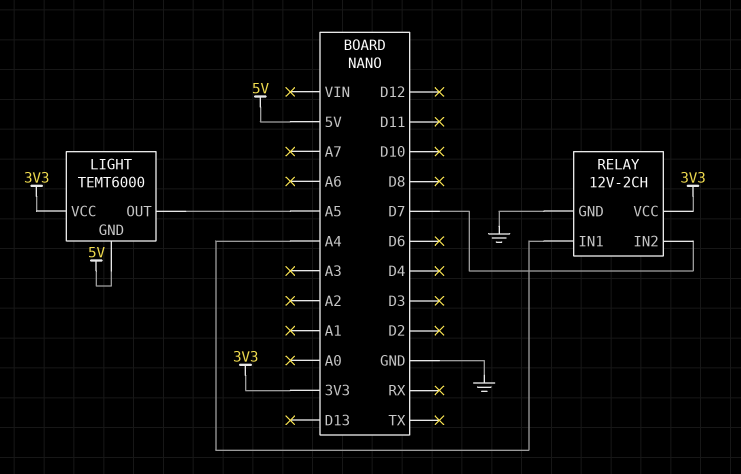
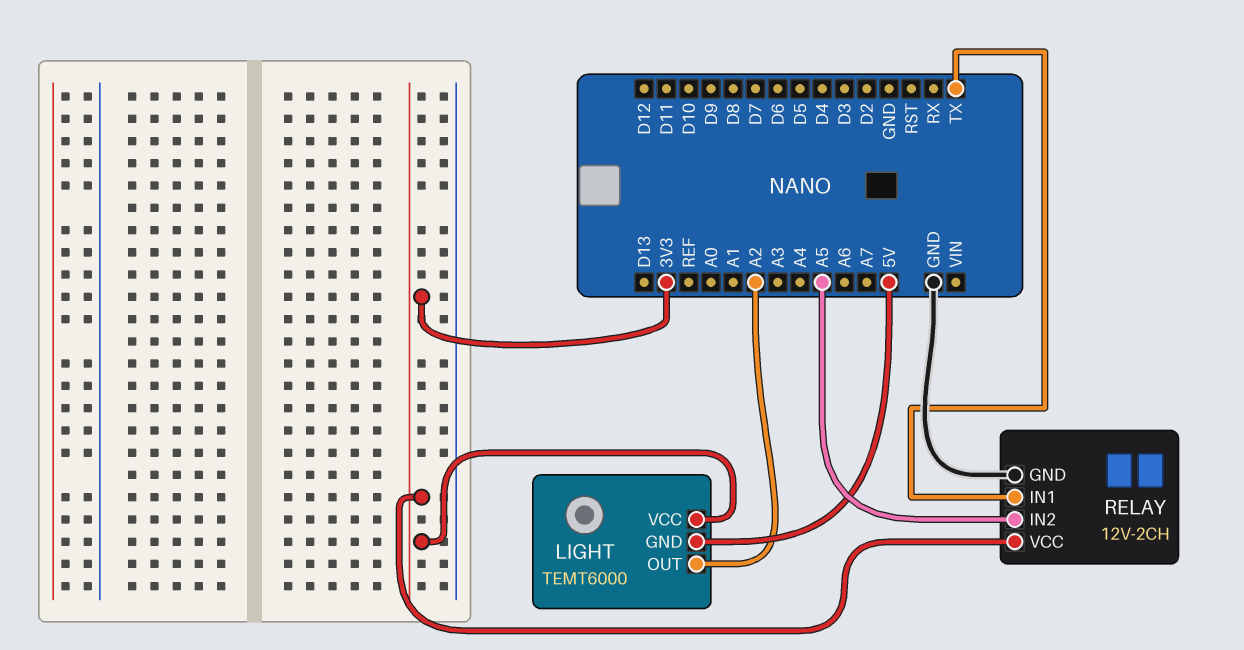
LIGHT pin OUT: A5 -> A2
RELAY pin IN1: A4 -> TX
RELAY pin IN2: D7 -> A5

